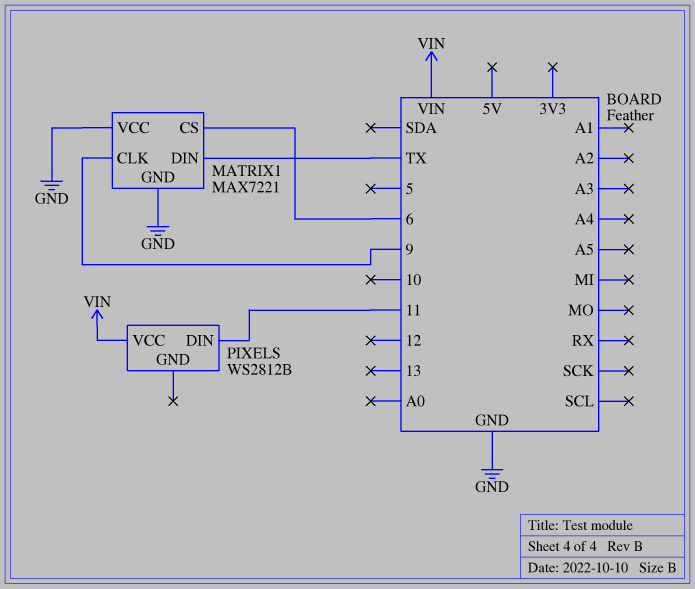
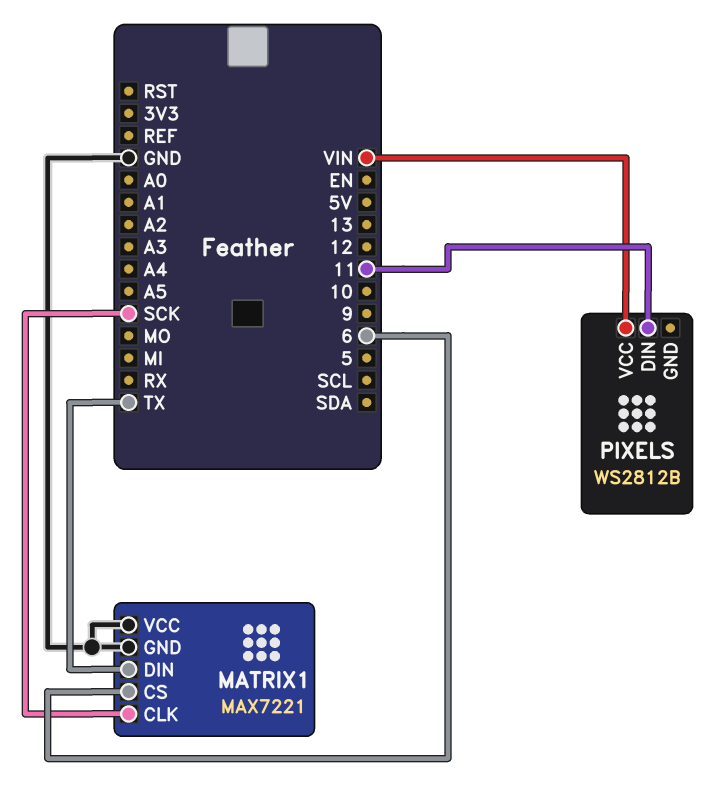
MATRIX1 pin CLK: 9 -> SCK

